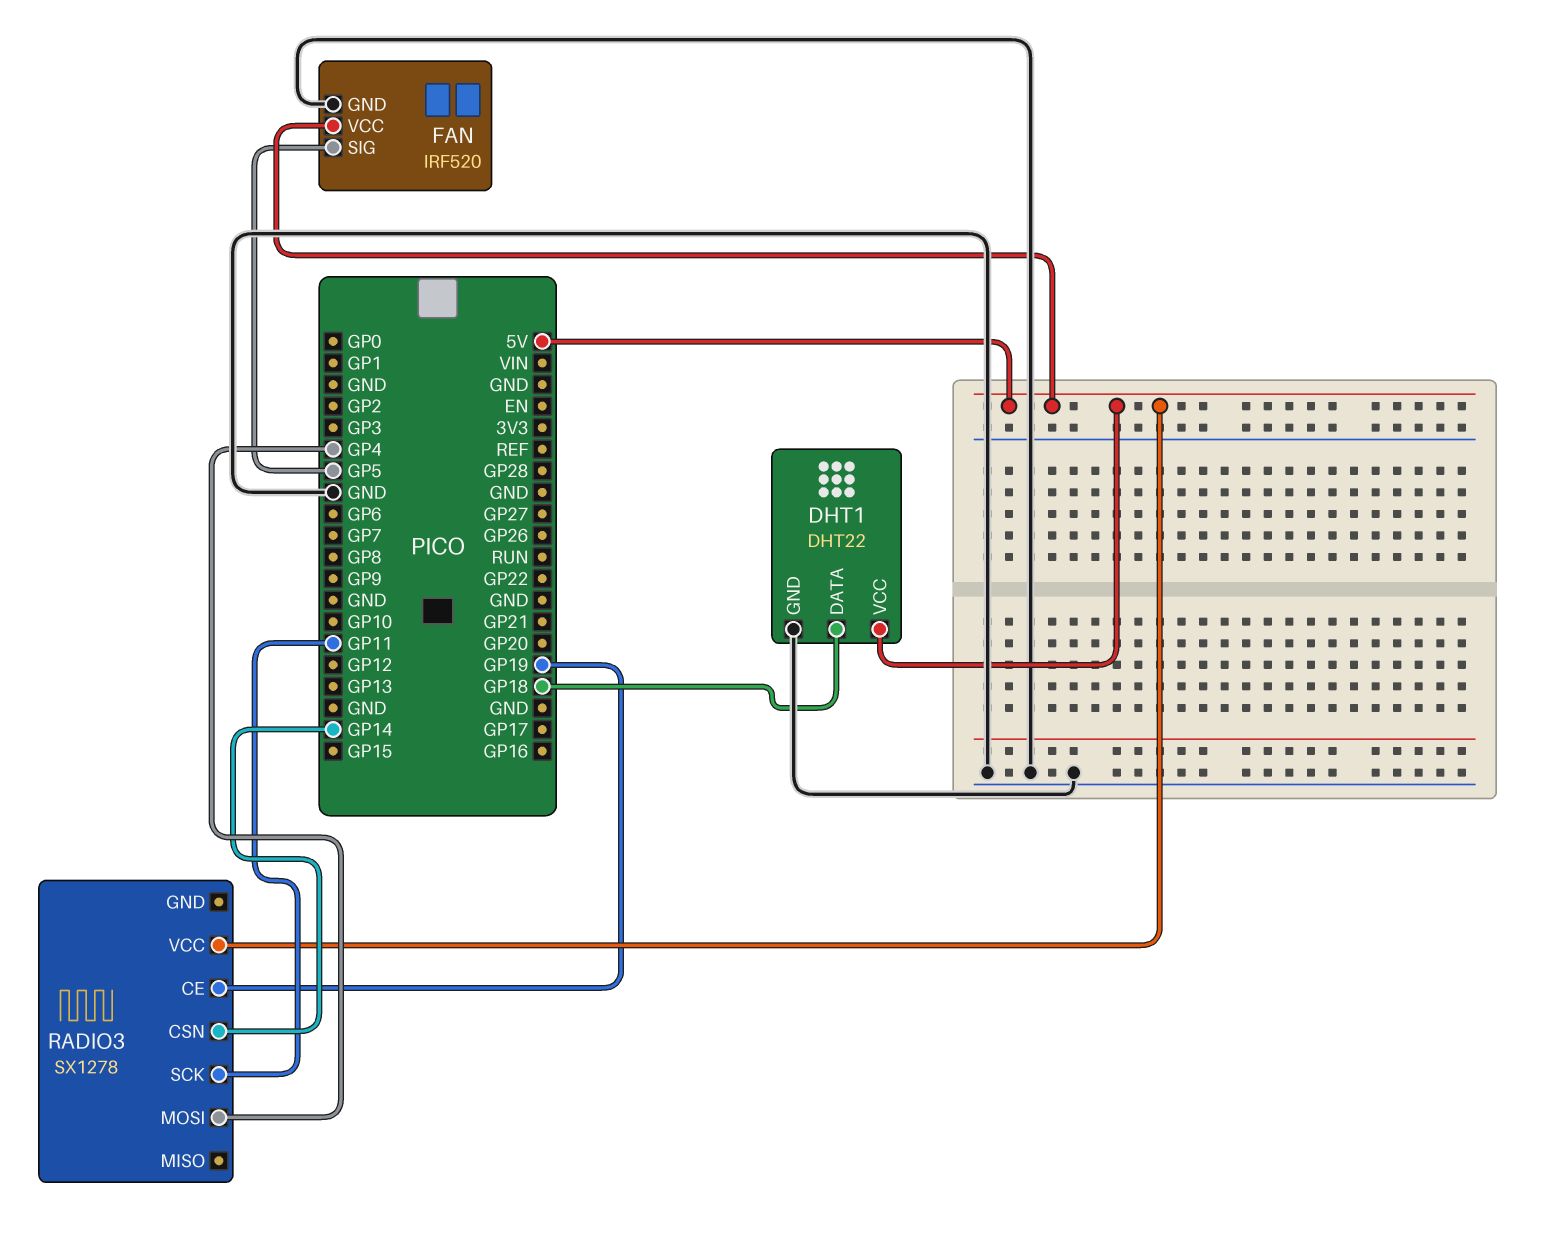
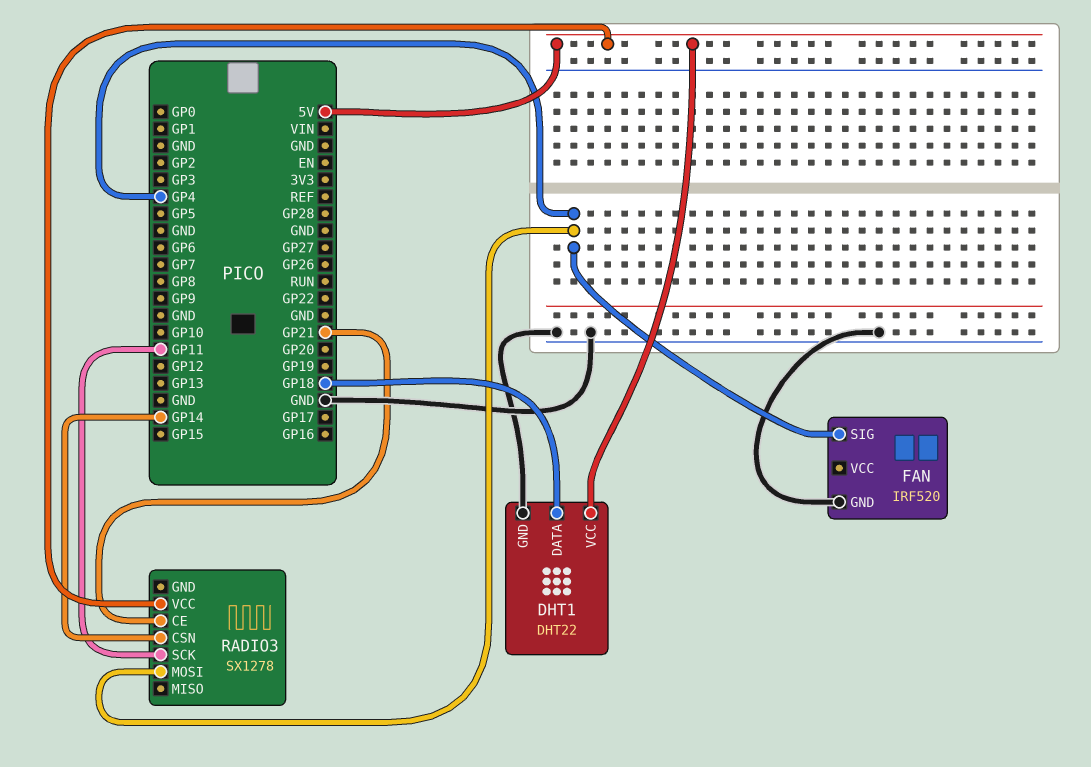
FAN pin SIG: GP5 -> GP4
FAN pin VCC: 5V -> none
RADIO3 pin CE: GP19 -> GP21

